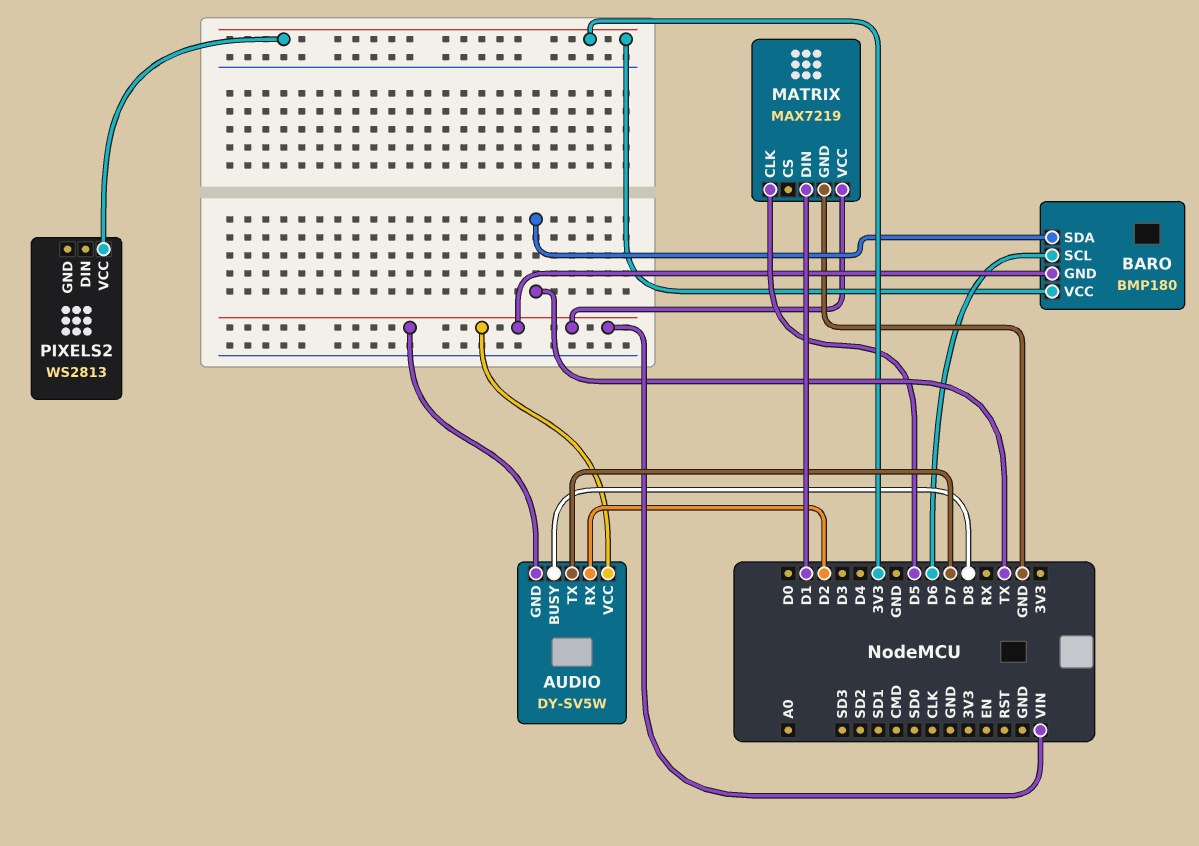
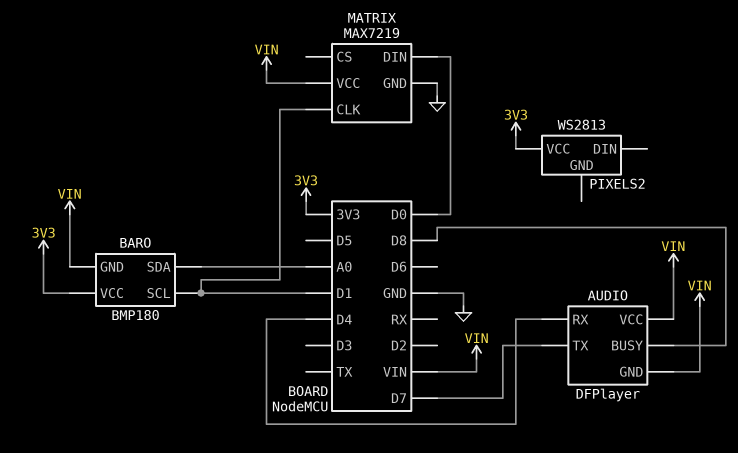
AUDIO: DY-SV5W -> DFPlayer
AUDIO pin RX: D2 -> D4
BARO pin SCL: D6 -> D1
BARO pin SDA: TX -> A0
MATRIX pin CLK: D5 -> D1
MATRIX pin DIN: D1 -> D0

